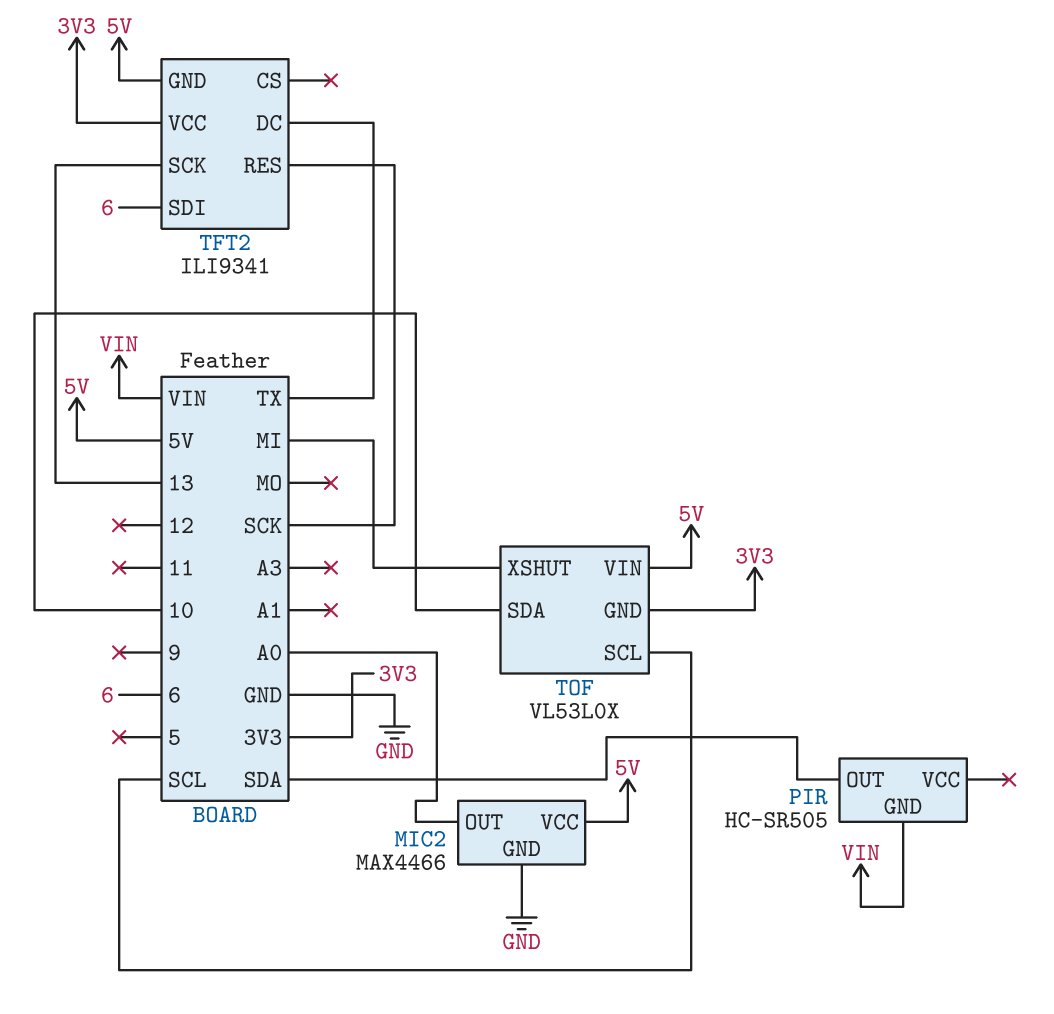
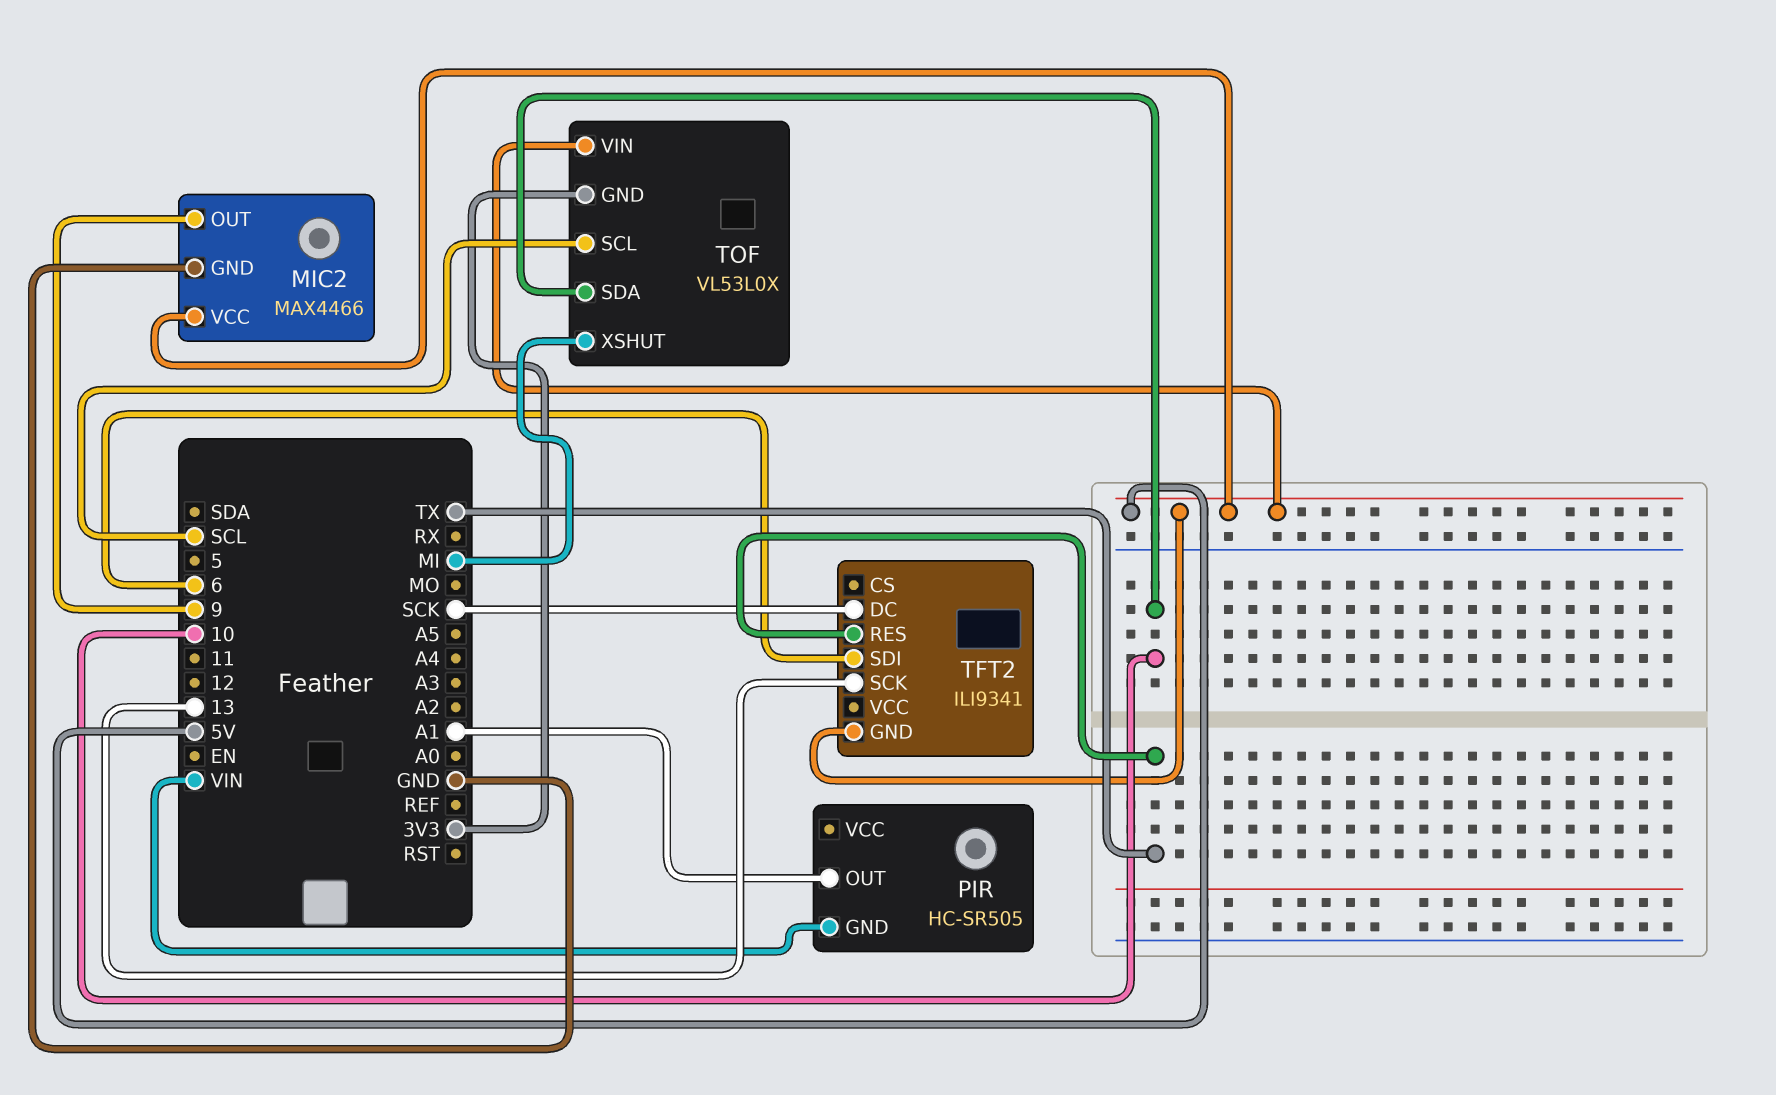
MIC2 pin OUT: A0 -> 9
PIR pin OUT: SDA -> A1
TFT2 pin DC: TX -> SCK
TFT2 pin RES: SCK -> TX
TFT2 pin VCC: 3V3 -> none

